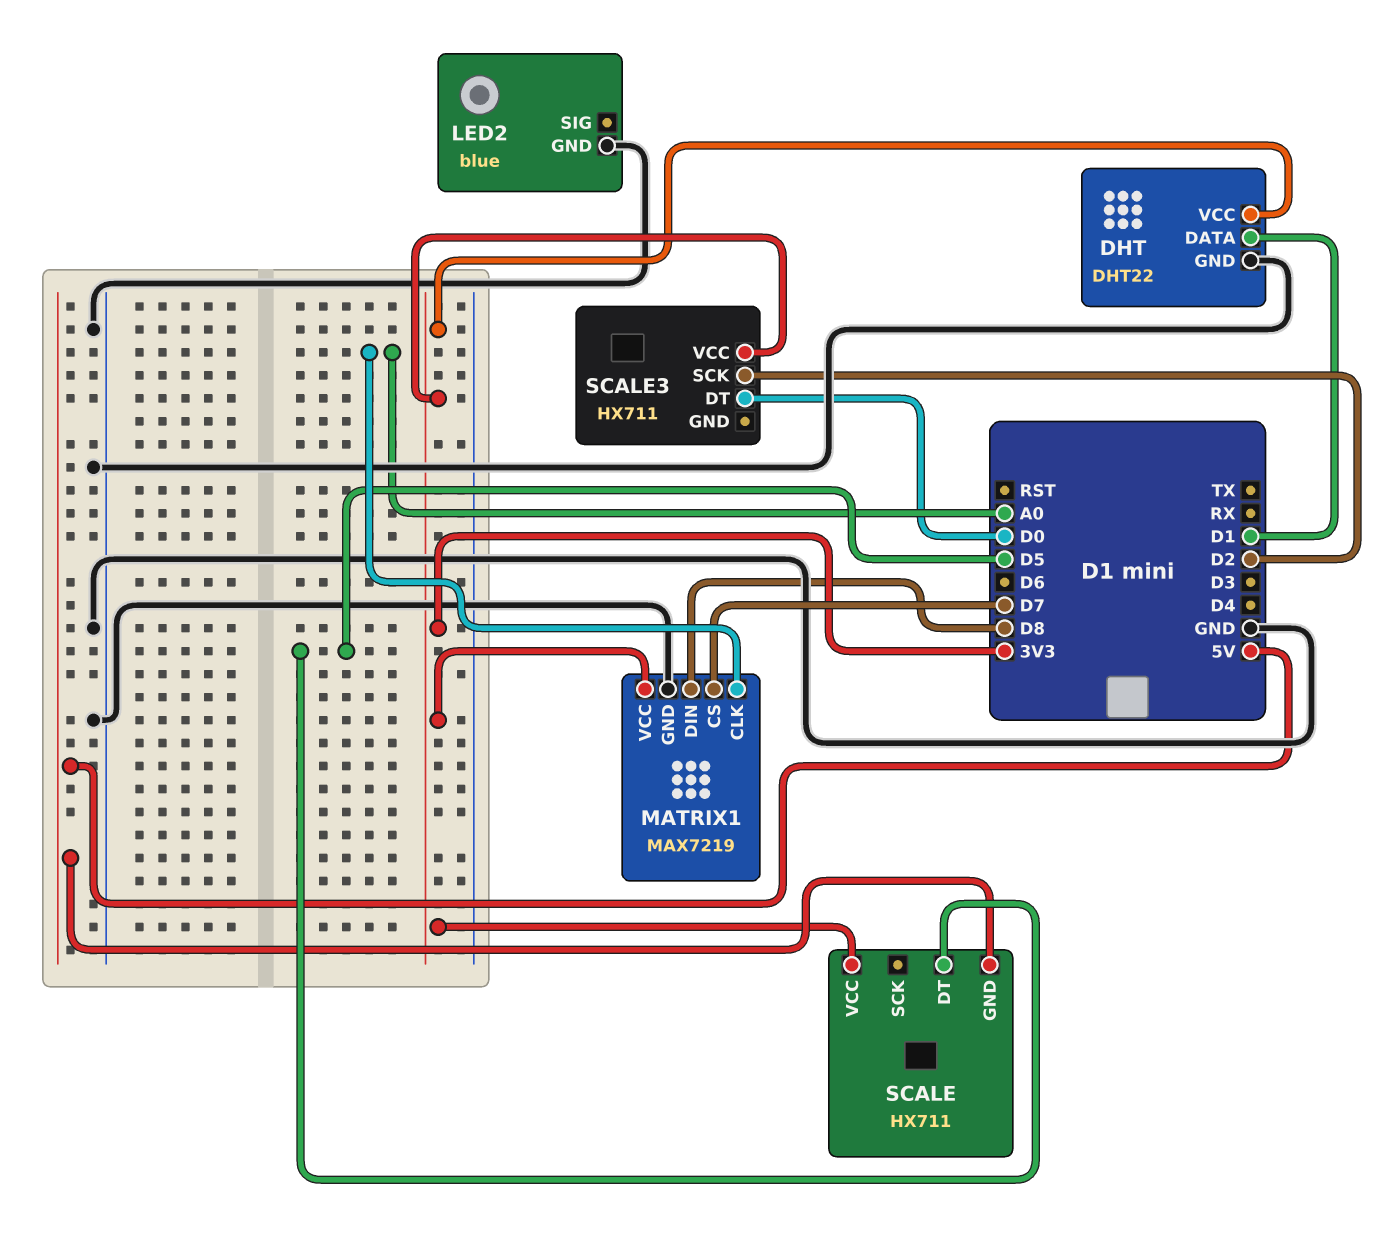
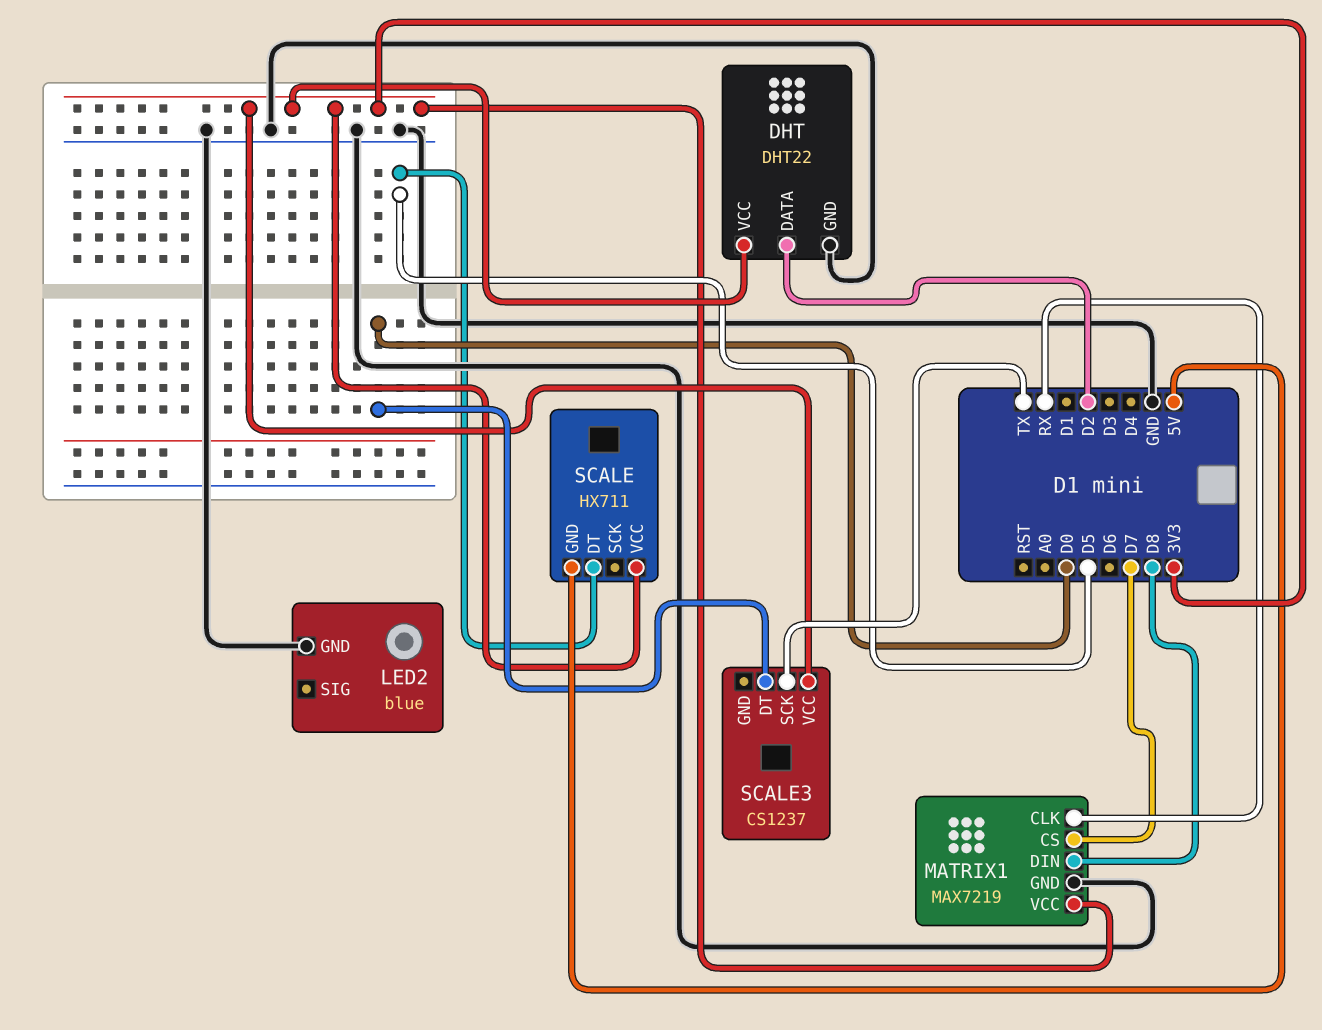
DHT pin DATA: D1 -> D2
MATRIX1 pin CLK: A0 -> RX
SCALE3: HX711 -> CS1237
SCALE3 pin SCK: D2 -> TX

